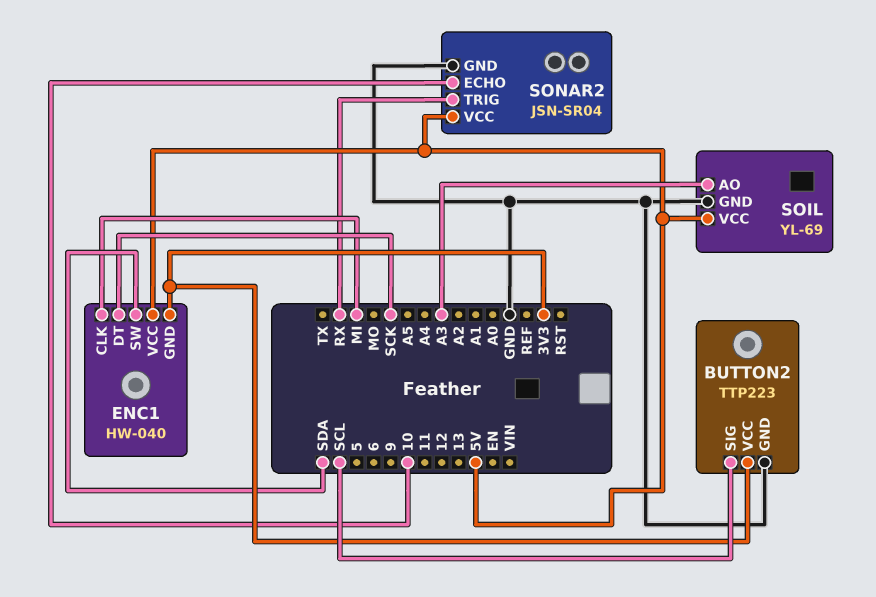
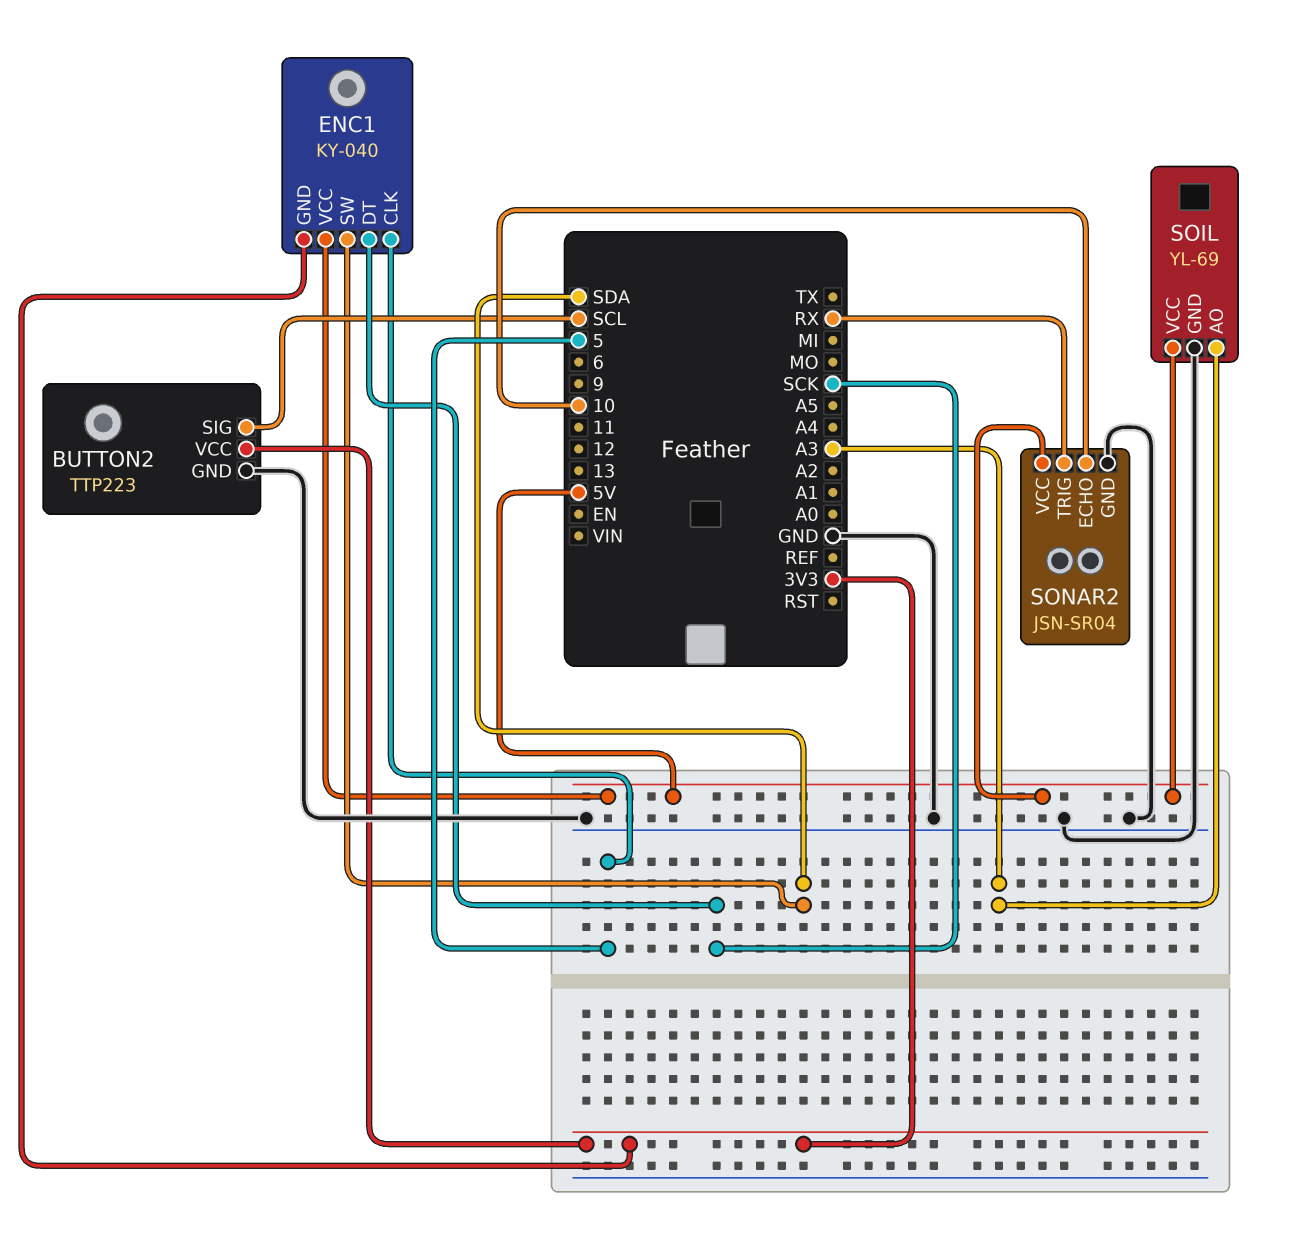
ENC1: HW-040 -> KY-040
ENC1 pin CLK: MI -> 5

